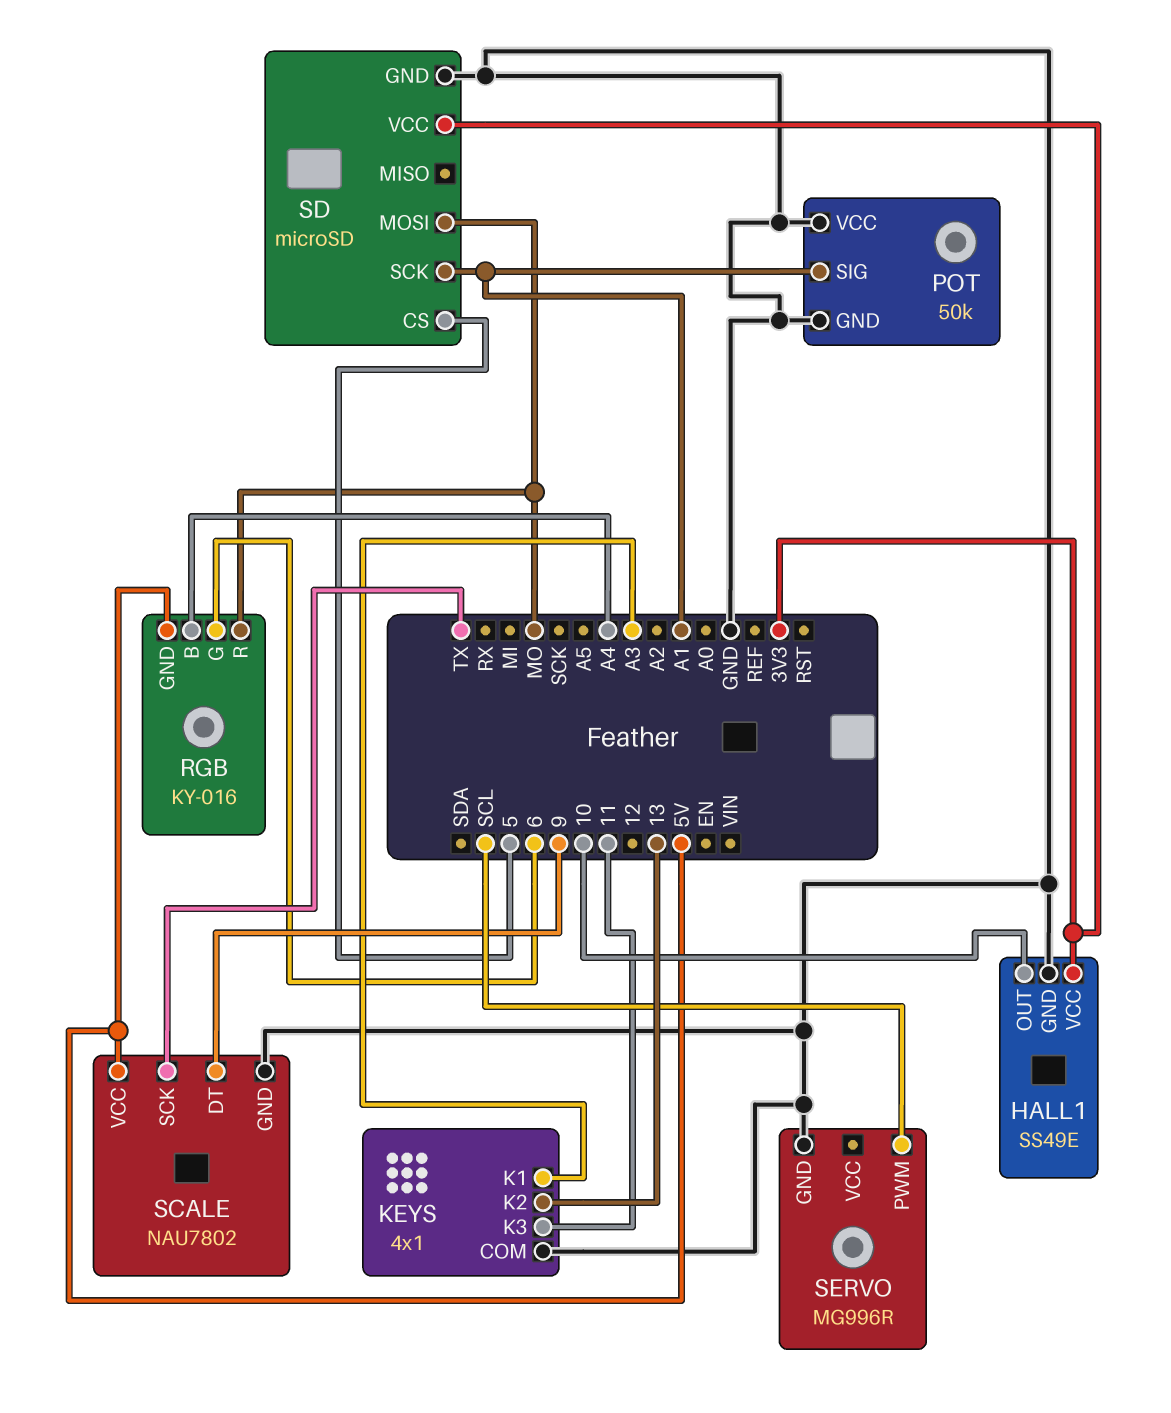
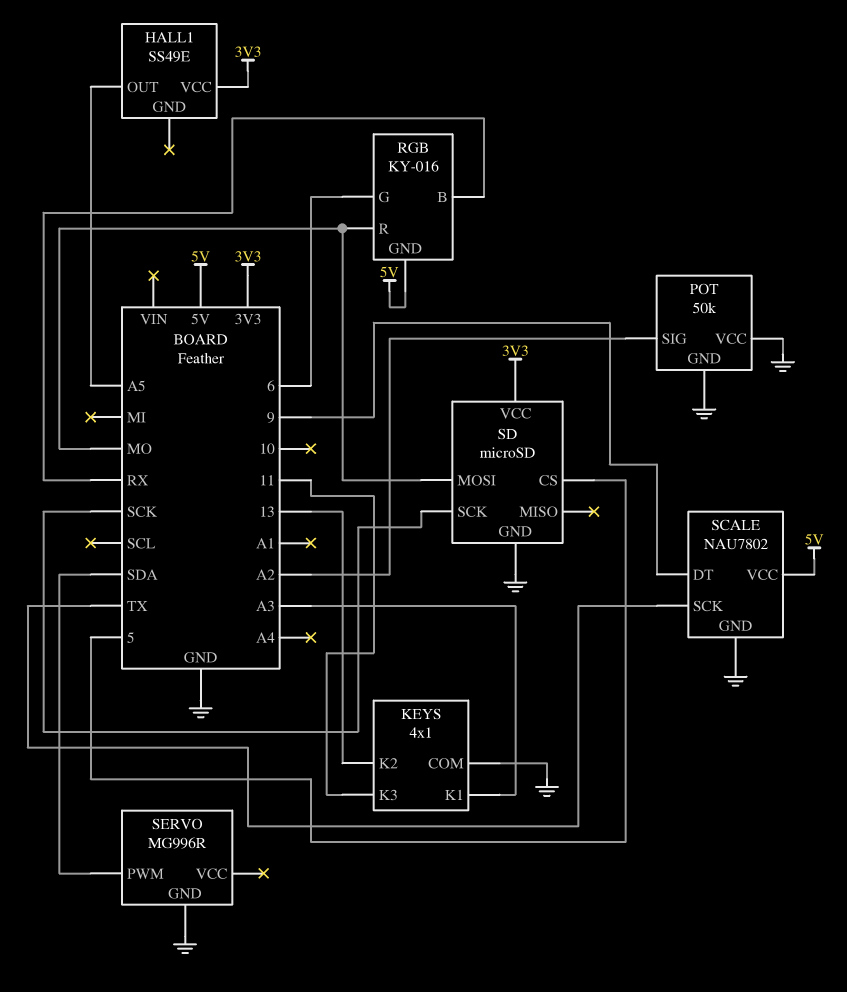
HALL1 pin GND: GND -> none
HALL1 pin OUT: 10 -> A5
POT pin SIG: A1 -> A2
RGB pin B: A4 -> RX
SD pin SCK: A1 -> SCK
SERVO pin PWM: SCL -> SDA

